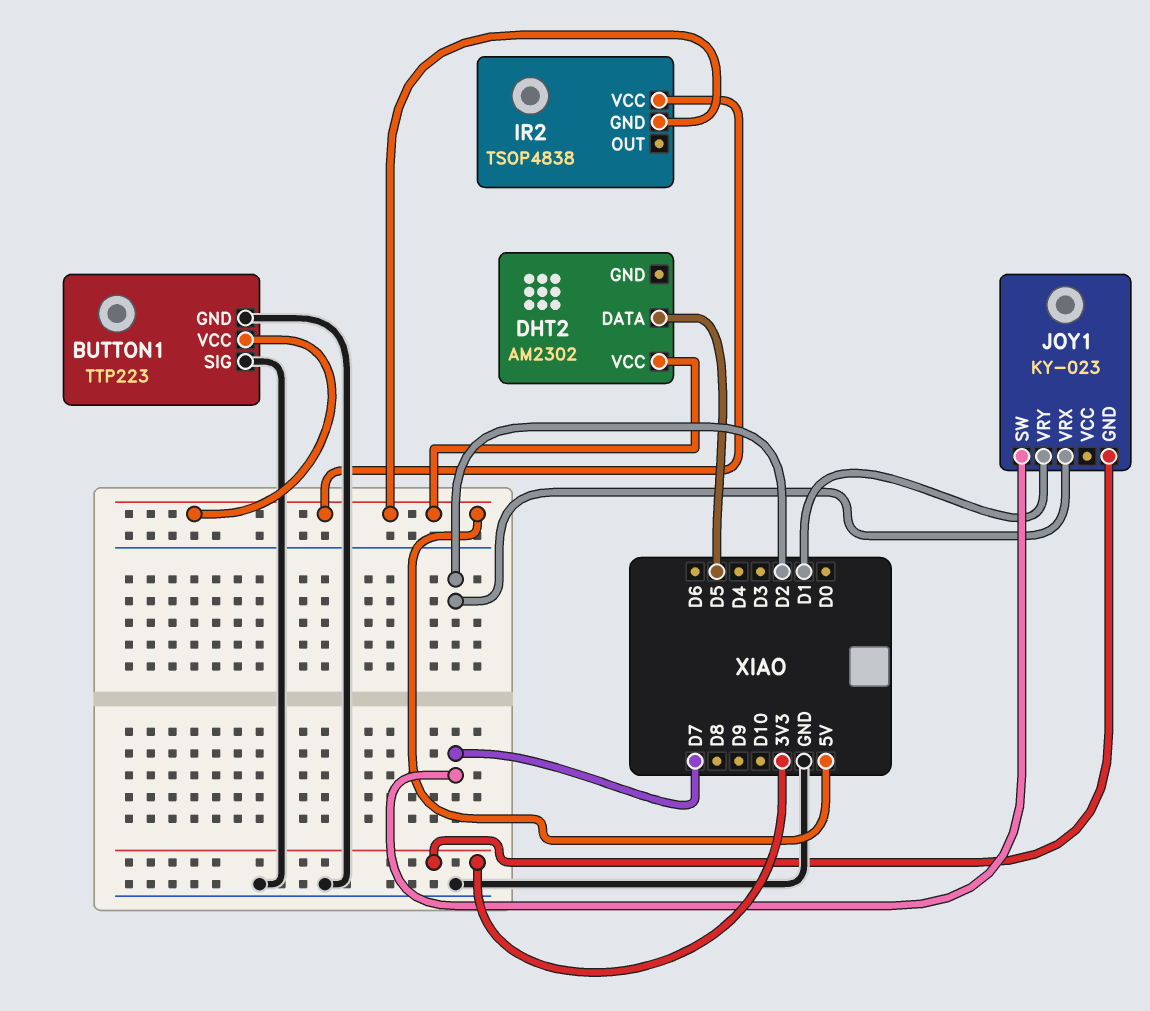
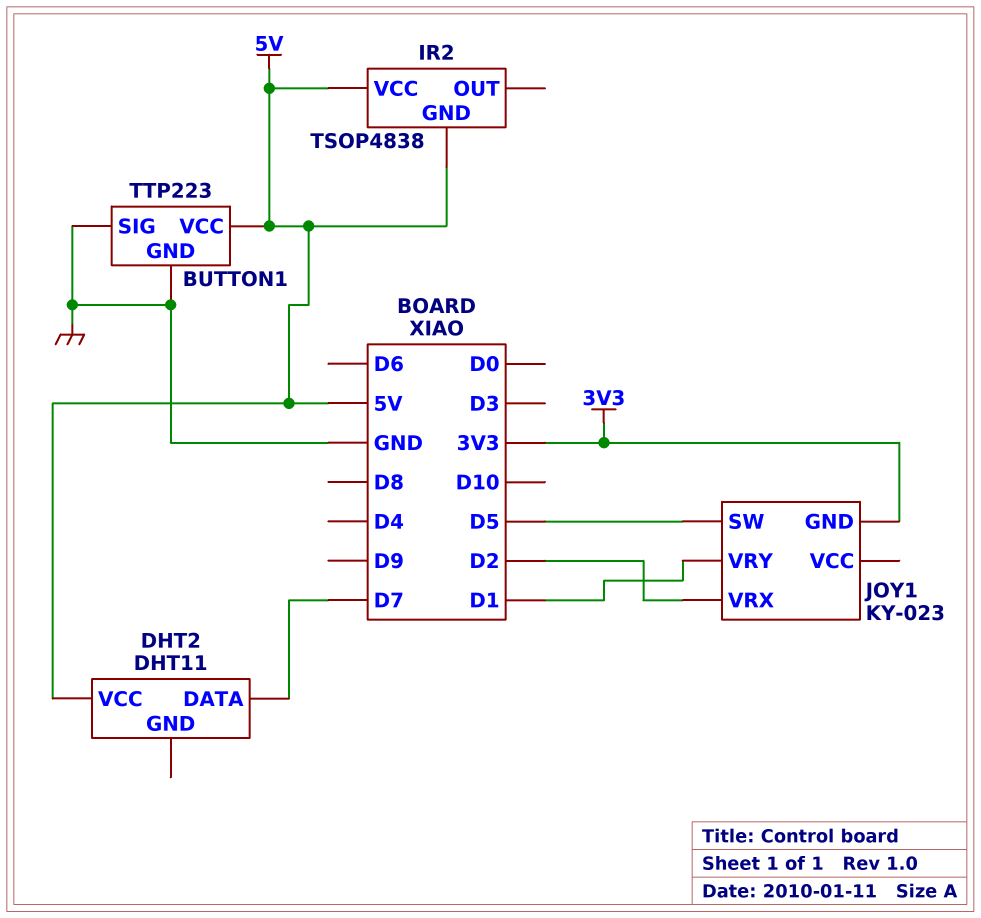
DHT2: AM2302 -> DHT11
DHT2 pin DATA: D5 -> D7
JOY1 pin SW: D7 -> D5

